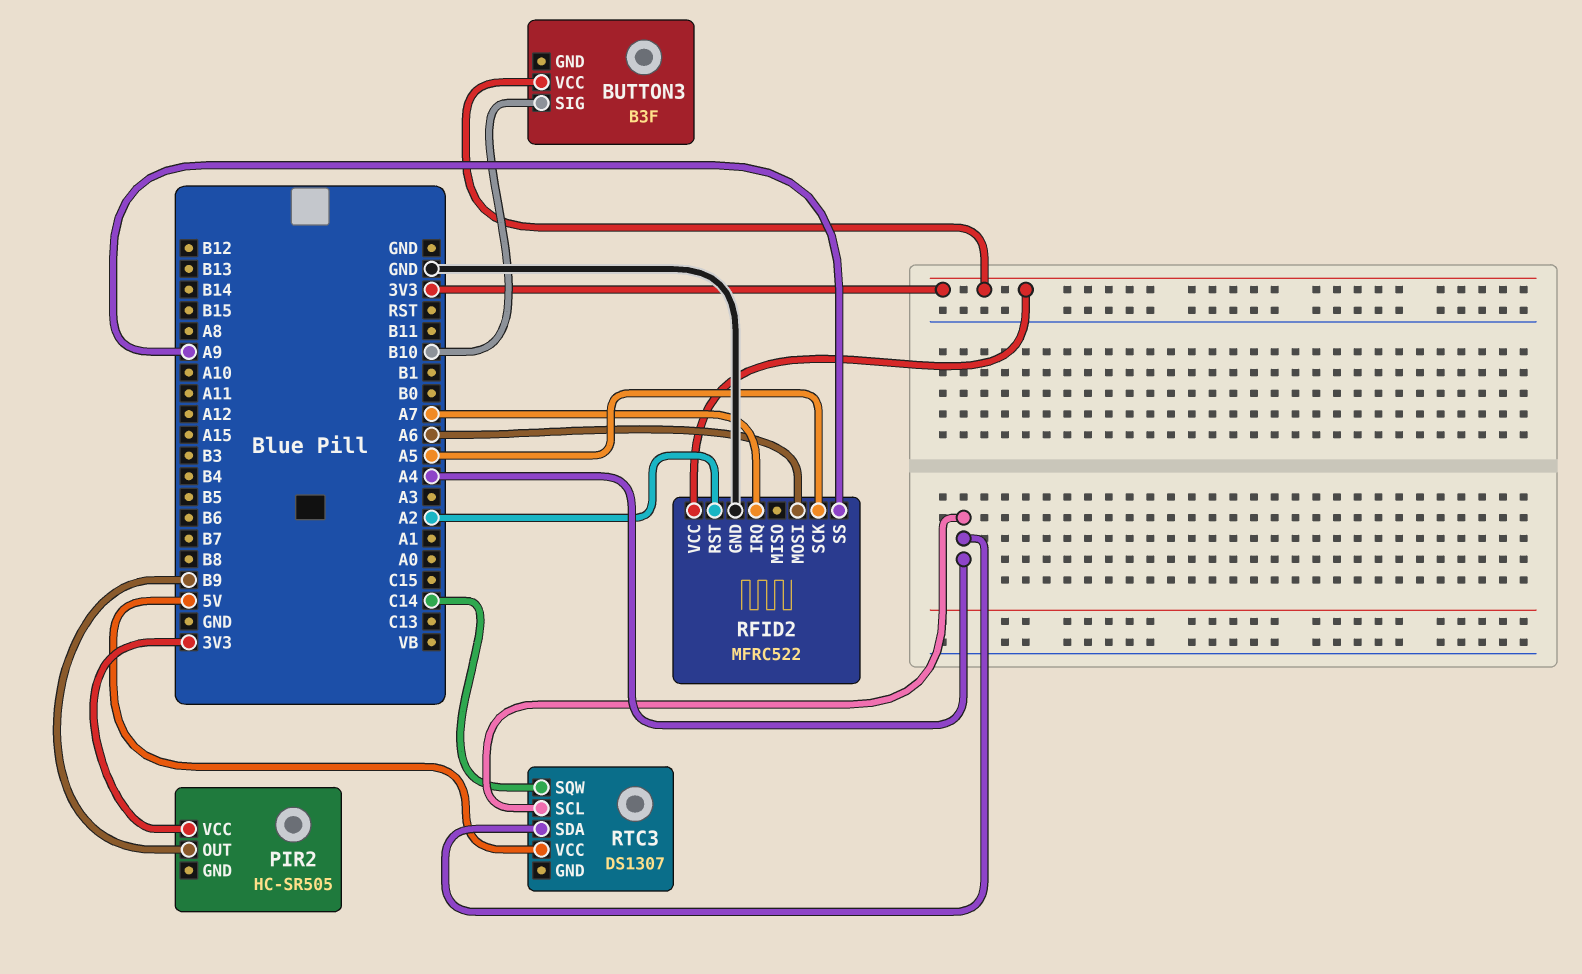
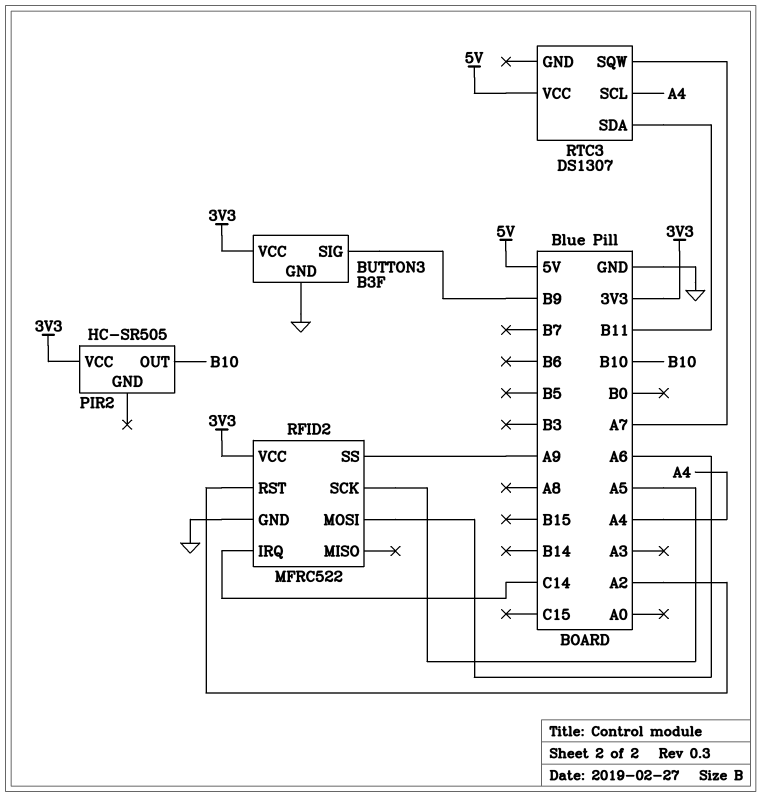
BUTTON3 pin GND: none -> GND
BUTTON3 pin SIG: B10 -> B9
PIR2 pin OUT: B9 -> B10
RFID2 pin IRQ: A7 -> C14
RTC3 pin SDA: A4 -> B11
RTC3 pin SQW: C14 -> A7

